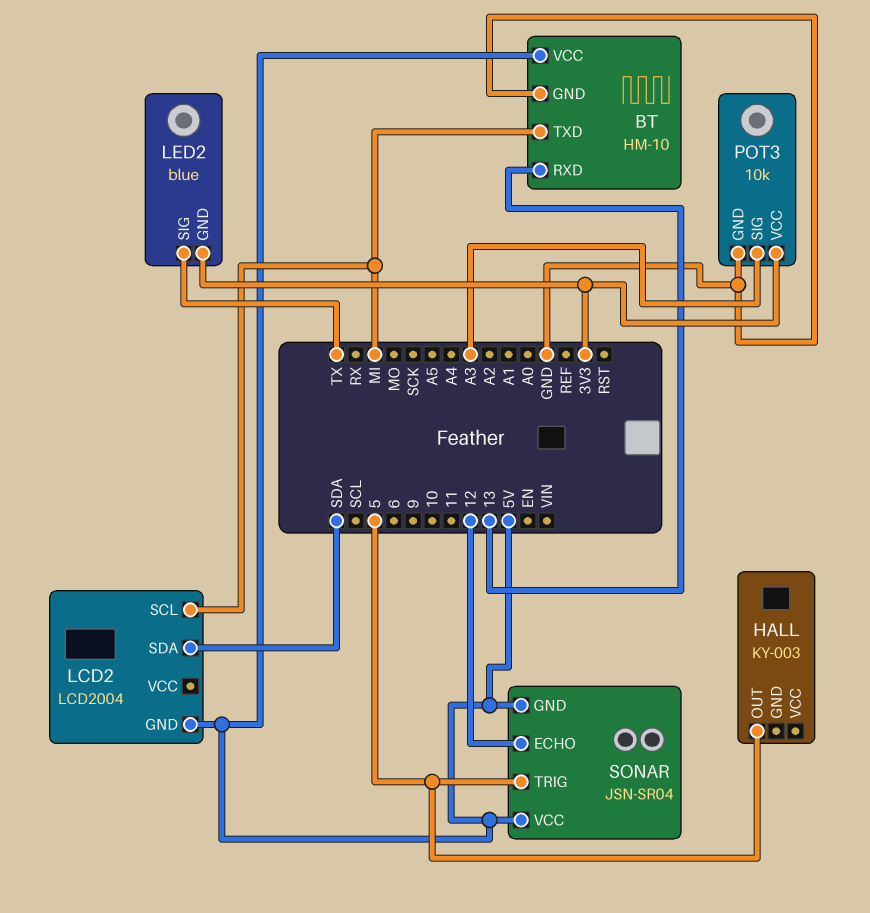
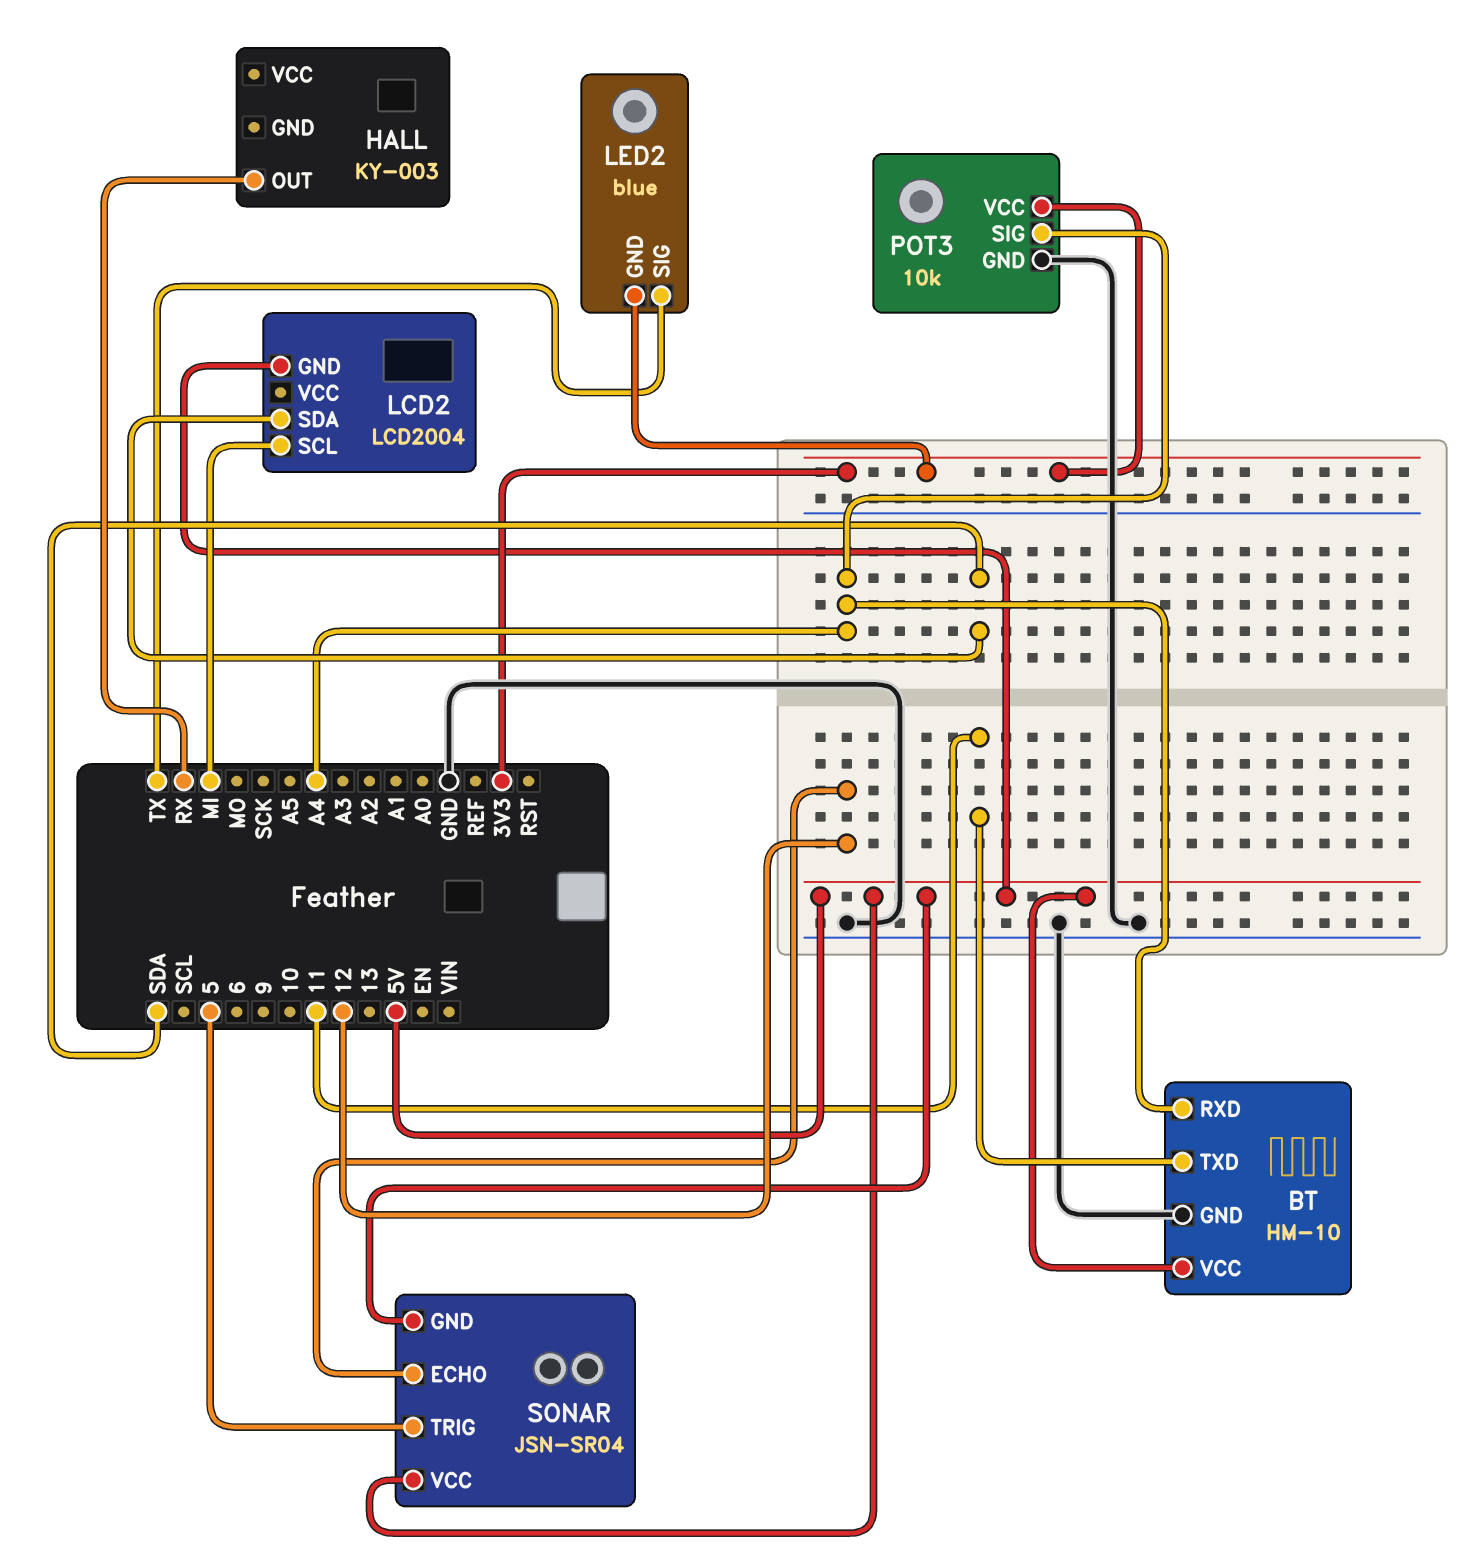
BT pin RXD: 13 -> A4
BT pin TXD: MI -> 11
HALL pin OUT: 5 -> RX
POT3 pin SIG: A3 -> A4

